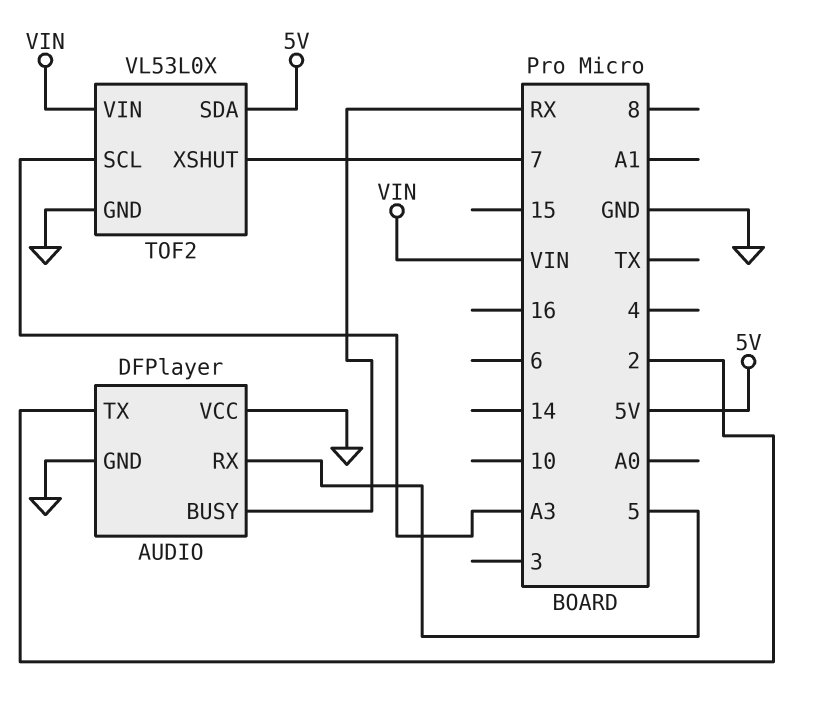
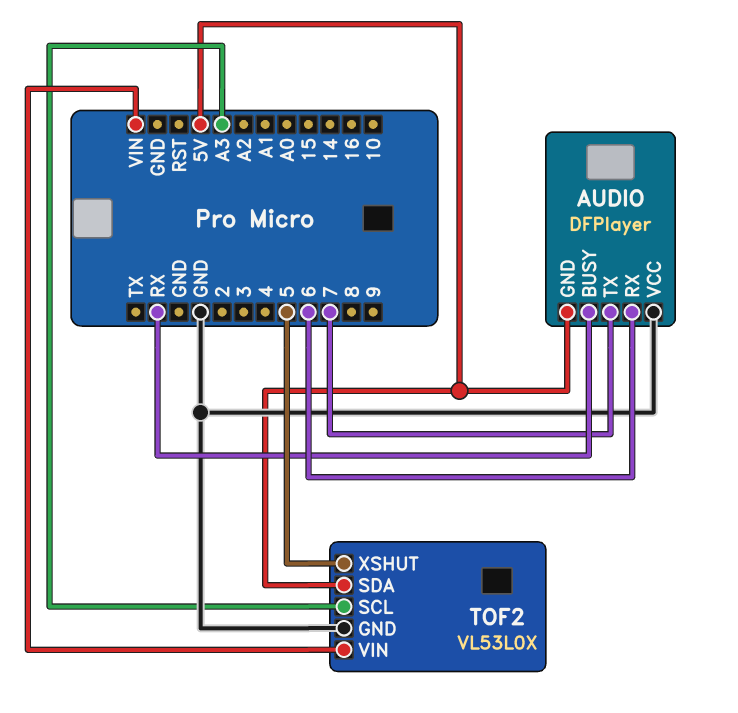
AUDIO pin GND: GND -> 5V
AUDIO pin RX: 5 -> 6
AUDIO pin TX: 2 -> 7
TOF2 pin XSHUT: 7 -> 5

